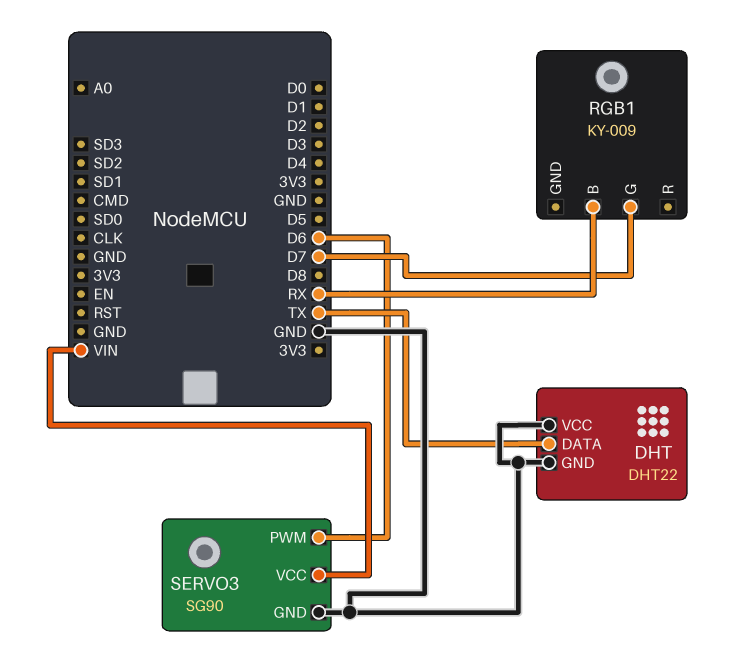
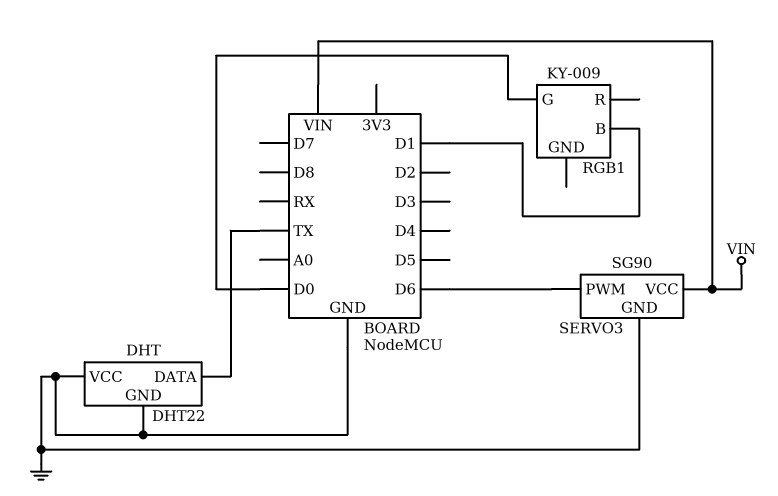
RGB1 pin B: RX -> D1
RGB1 pin G: D7 -> D0

